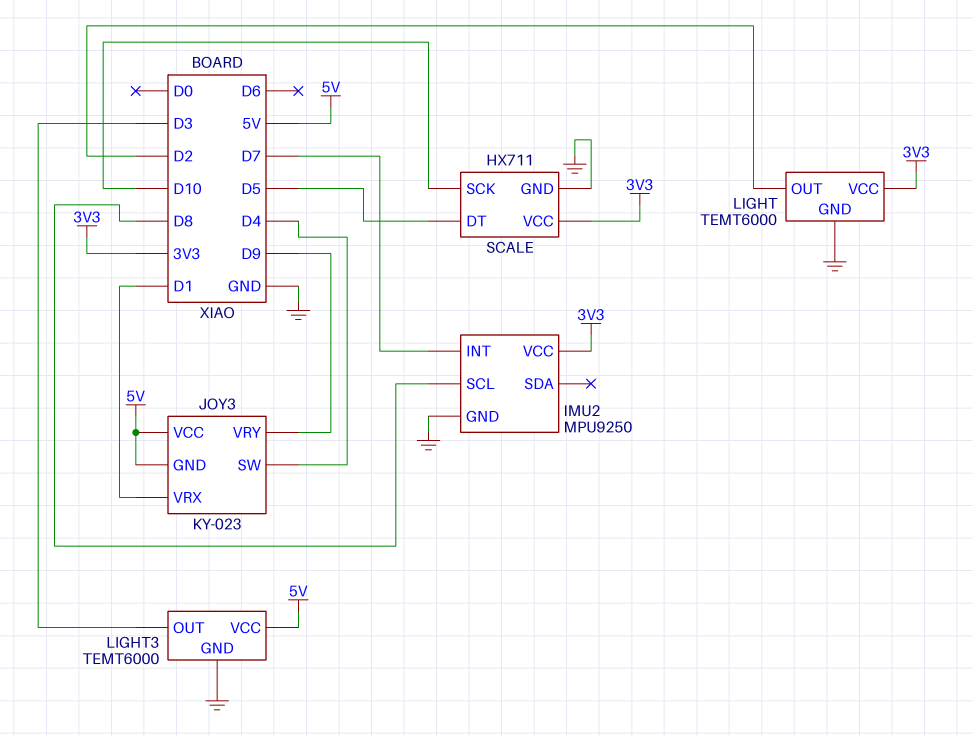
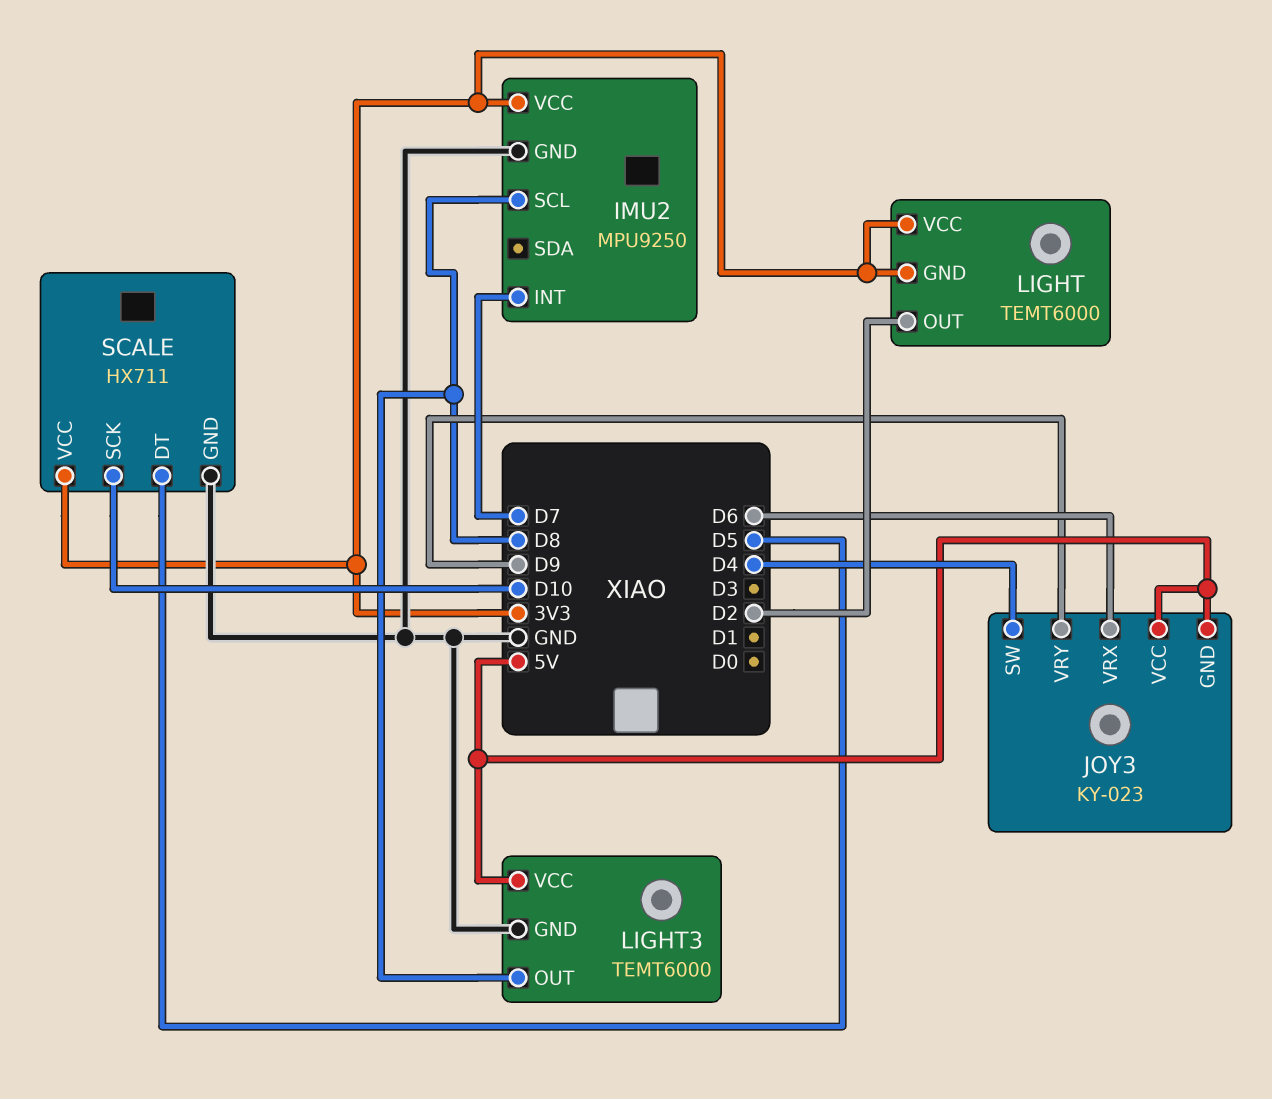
JOY3 pin VRX: D1 -> D6
LIGHT pin GND: GND -> 3V3
LIGHT3 pin OUT: D3 -> D8

